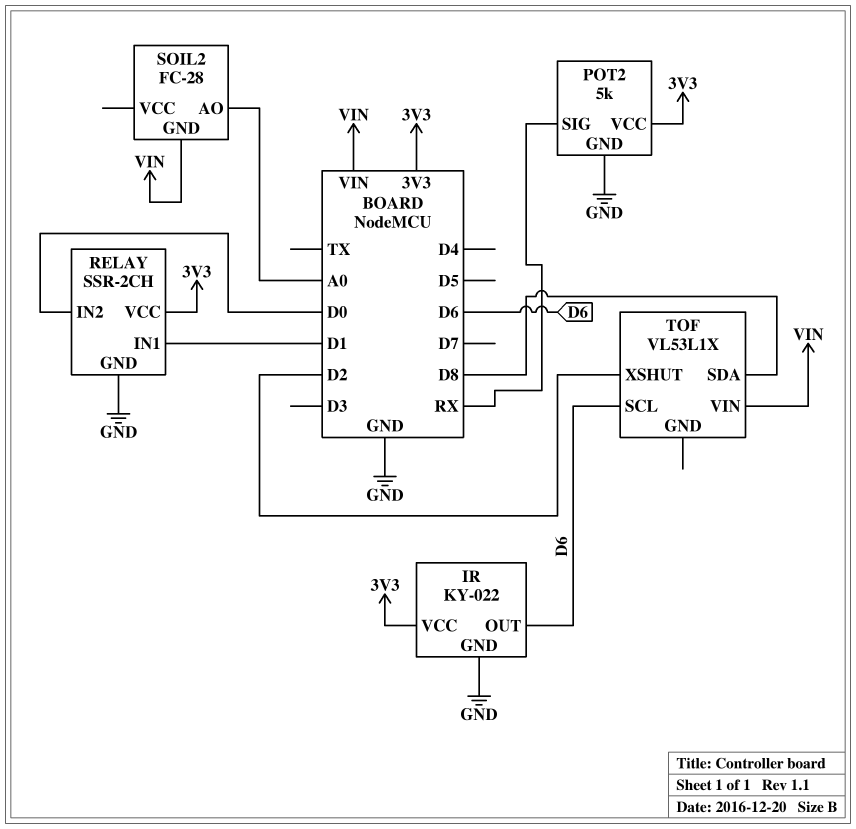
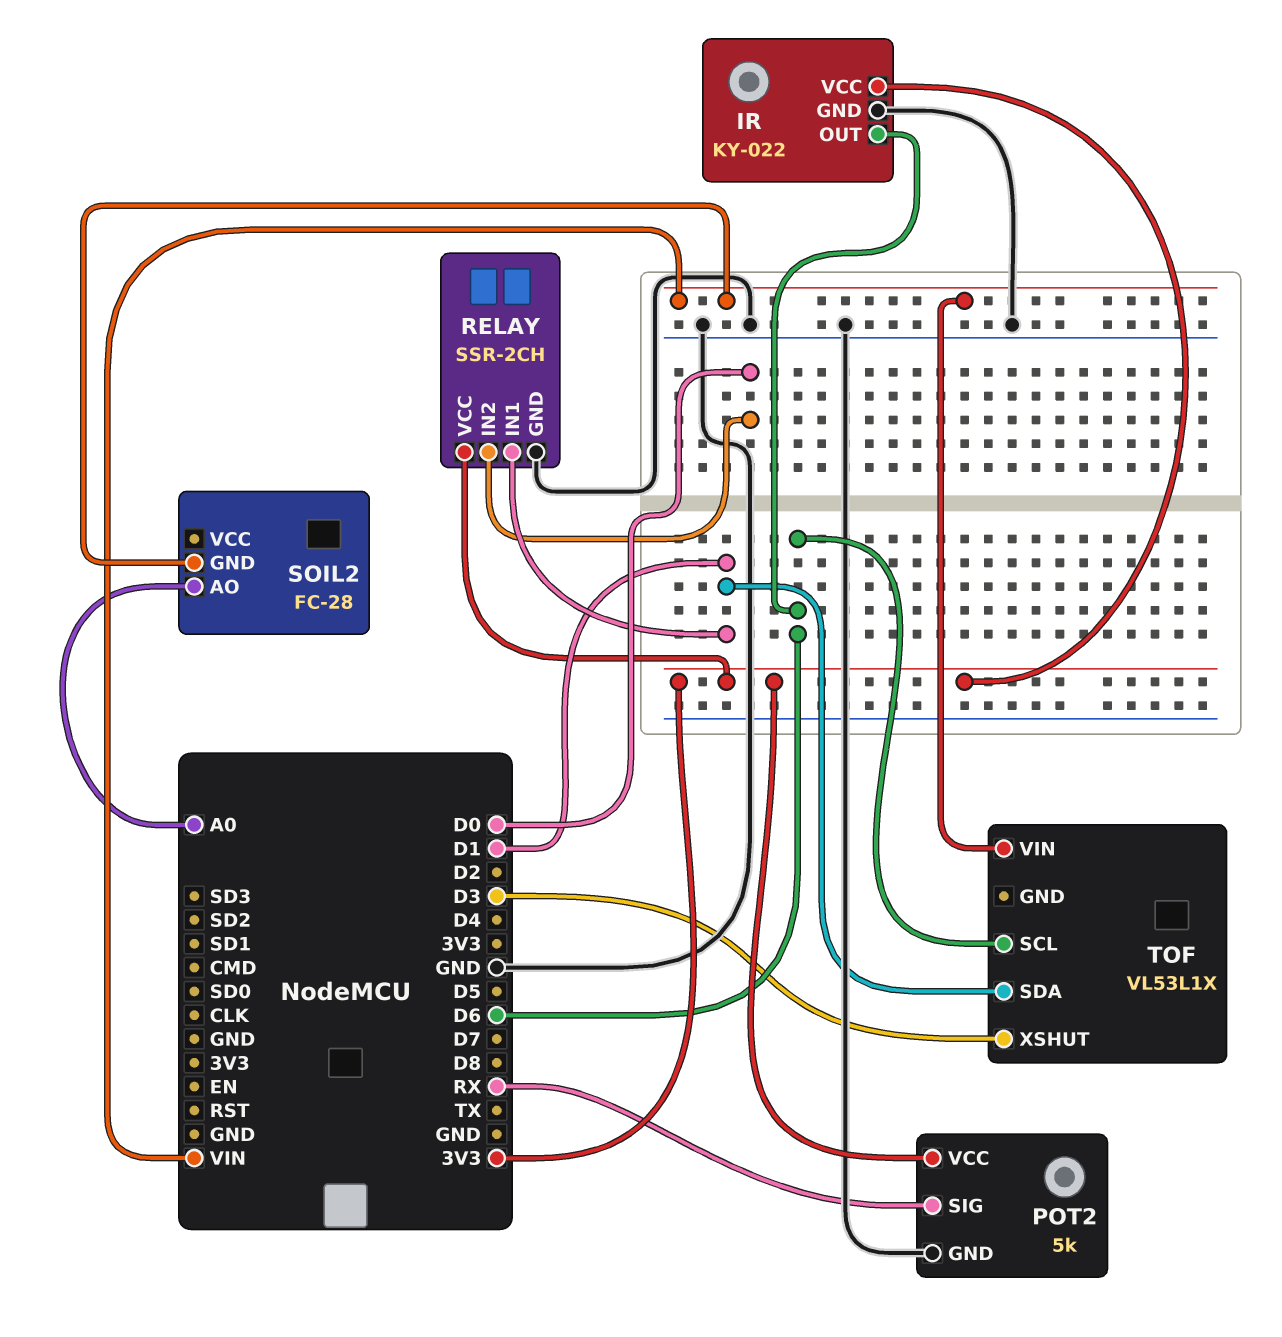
TOF pin SDA: D8 -> D1
TOF pin XSHUT: D2 -> D3

